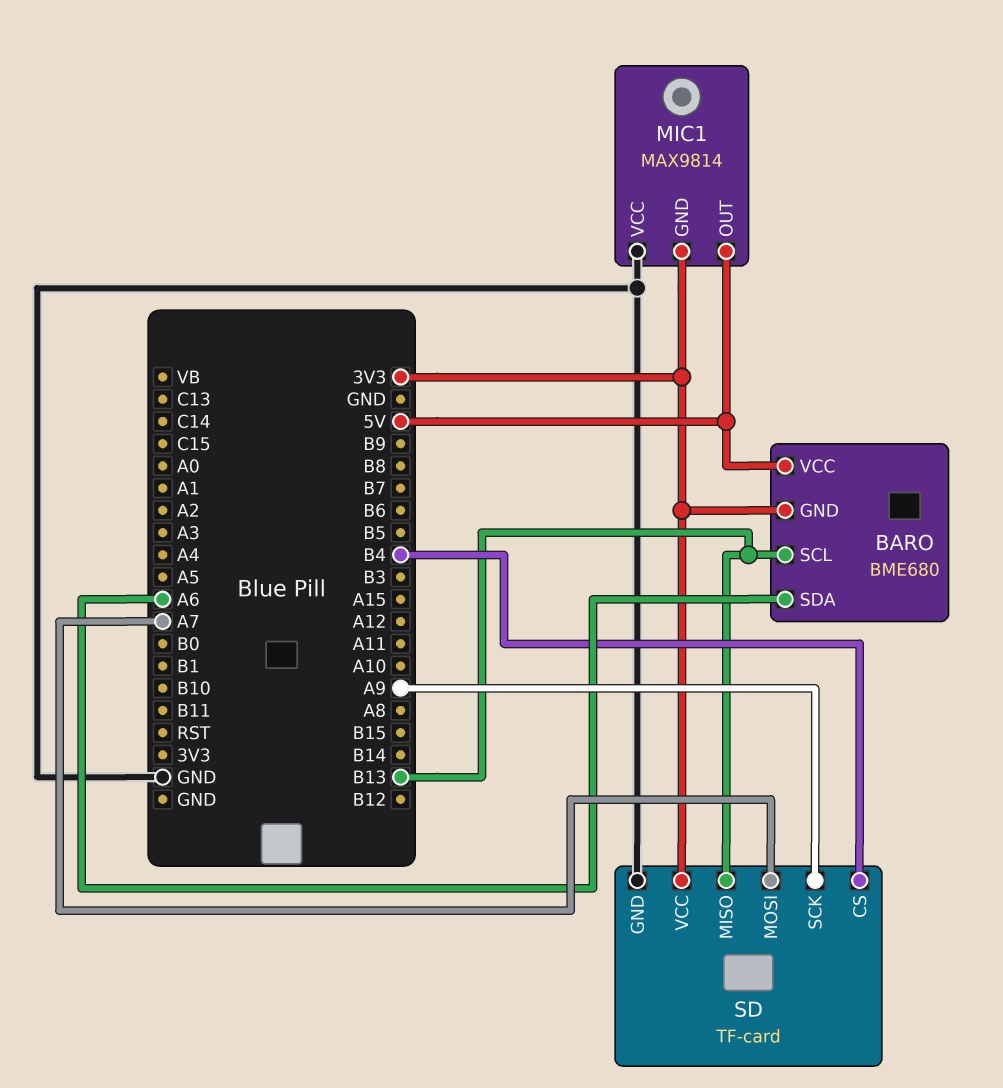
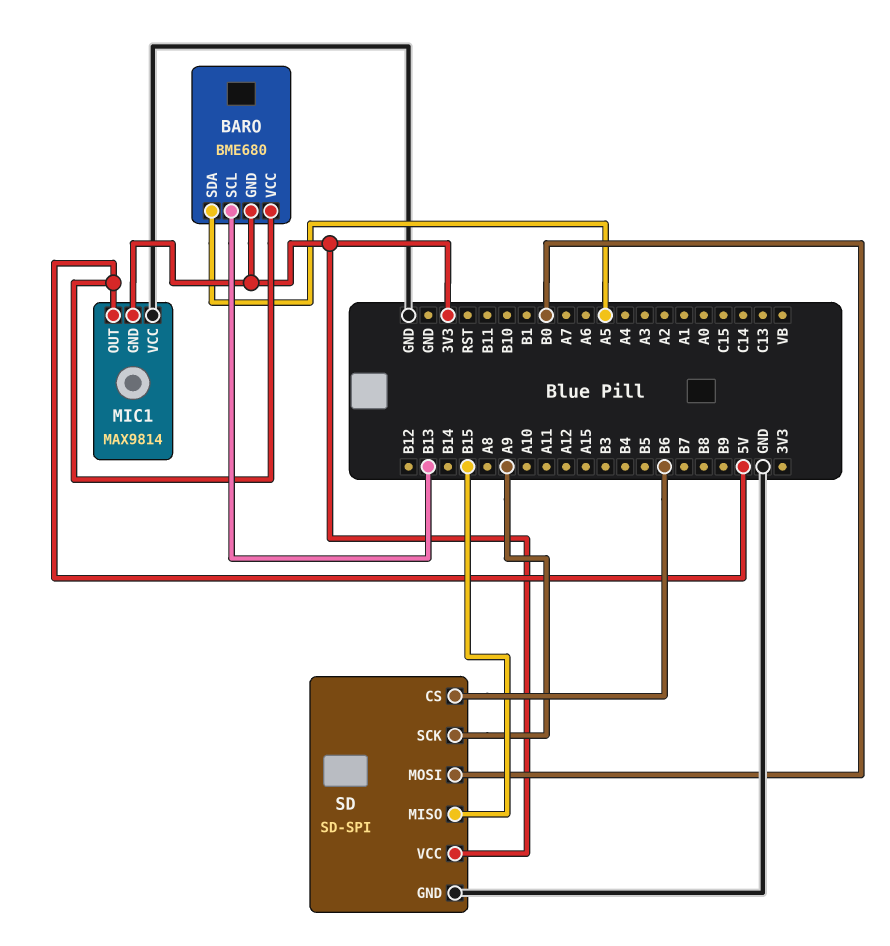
BARO pin SDA: A6 -> A5
SD: TF-card -> SD-SPI
SD pin CS: B4 -> B6
SD pin MISO: B13 -> B15
SD pin MOSI: A7 -> B0

